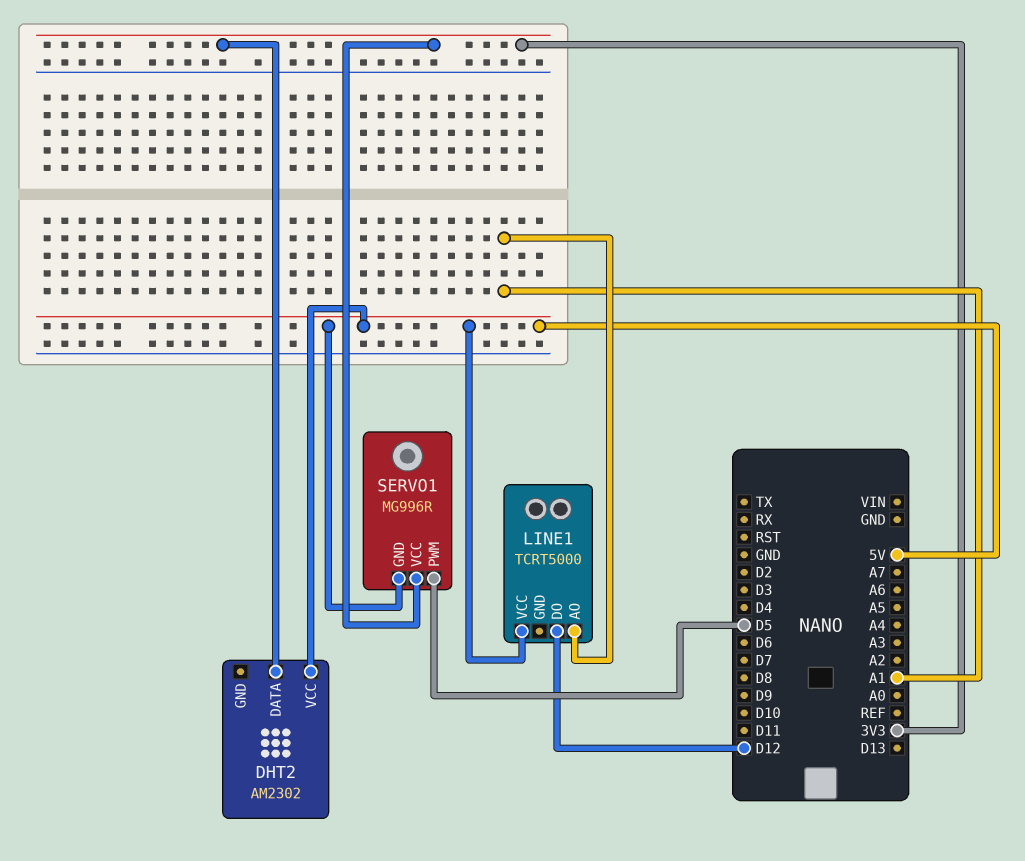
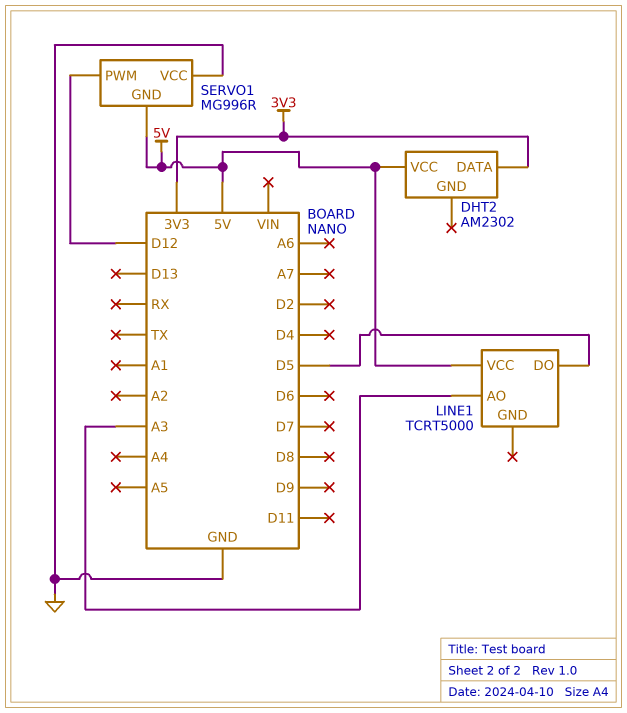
LINE1 pin AO: A1 -> A3
LINE1 pin DO: D12 -> D5
SERVO1 pin PWM: D5 -> D12
SERVO1 pin VCC: 3V3 -> GND

